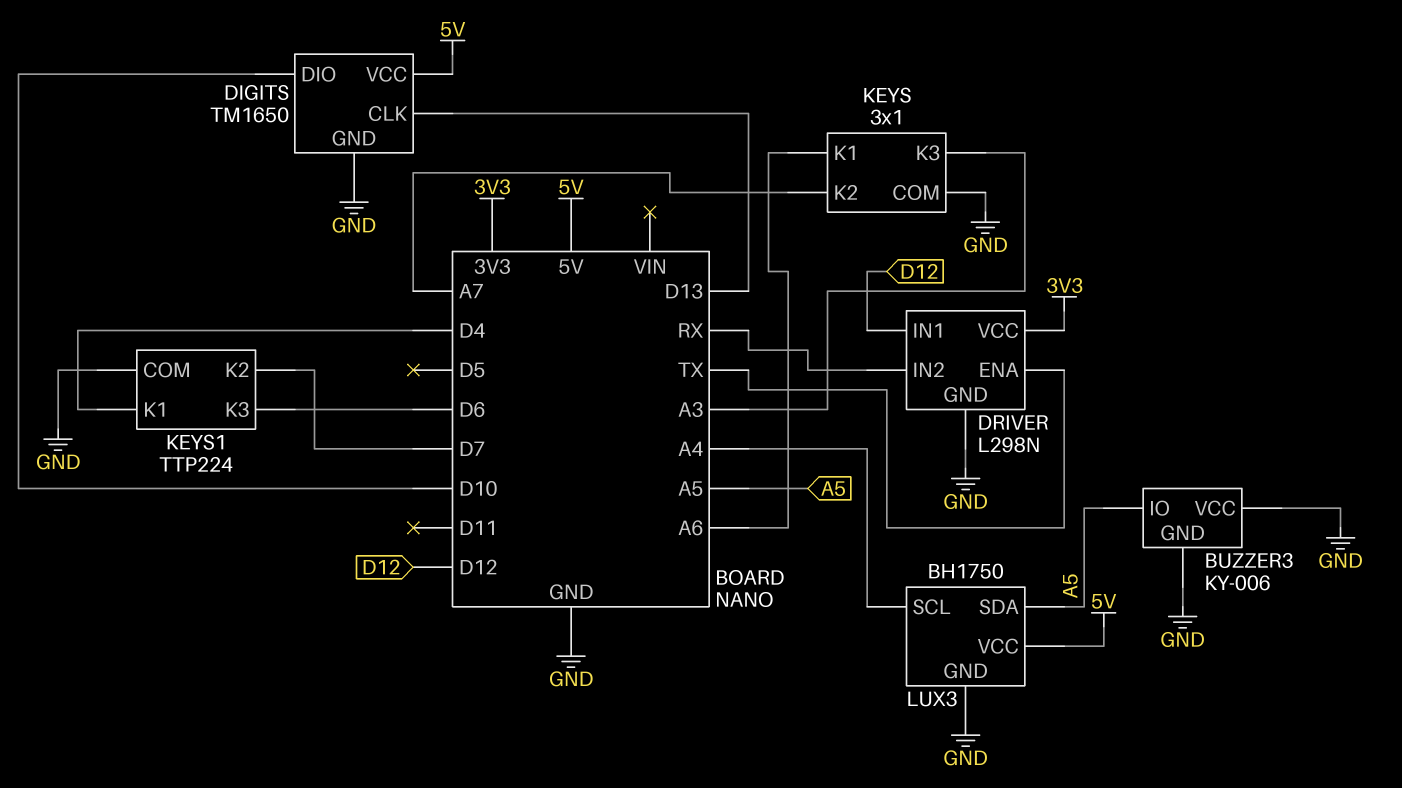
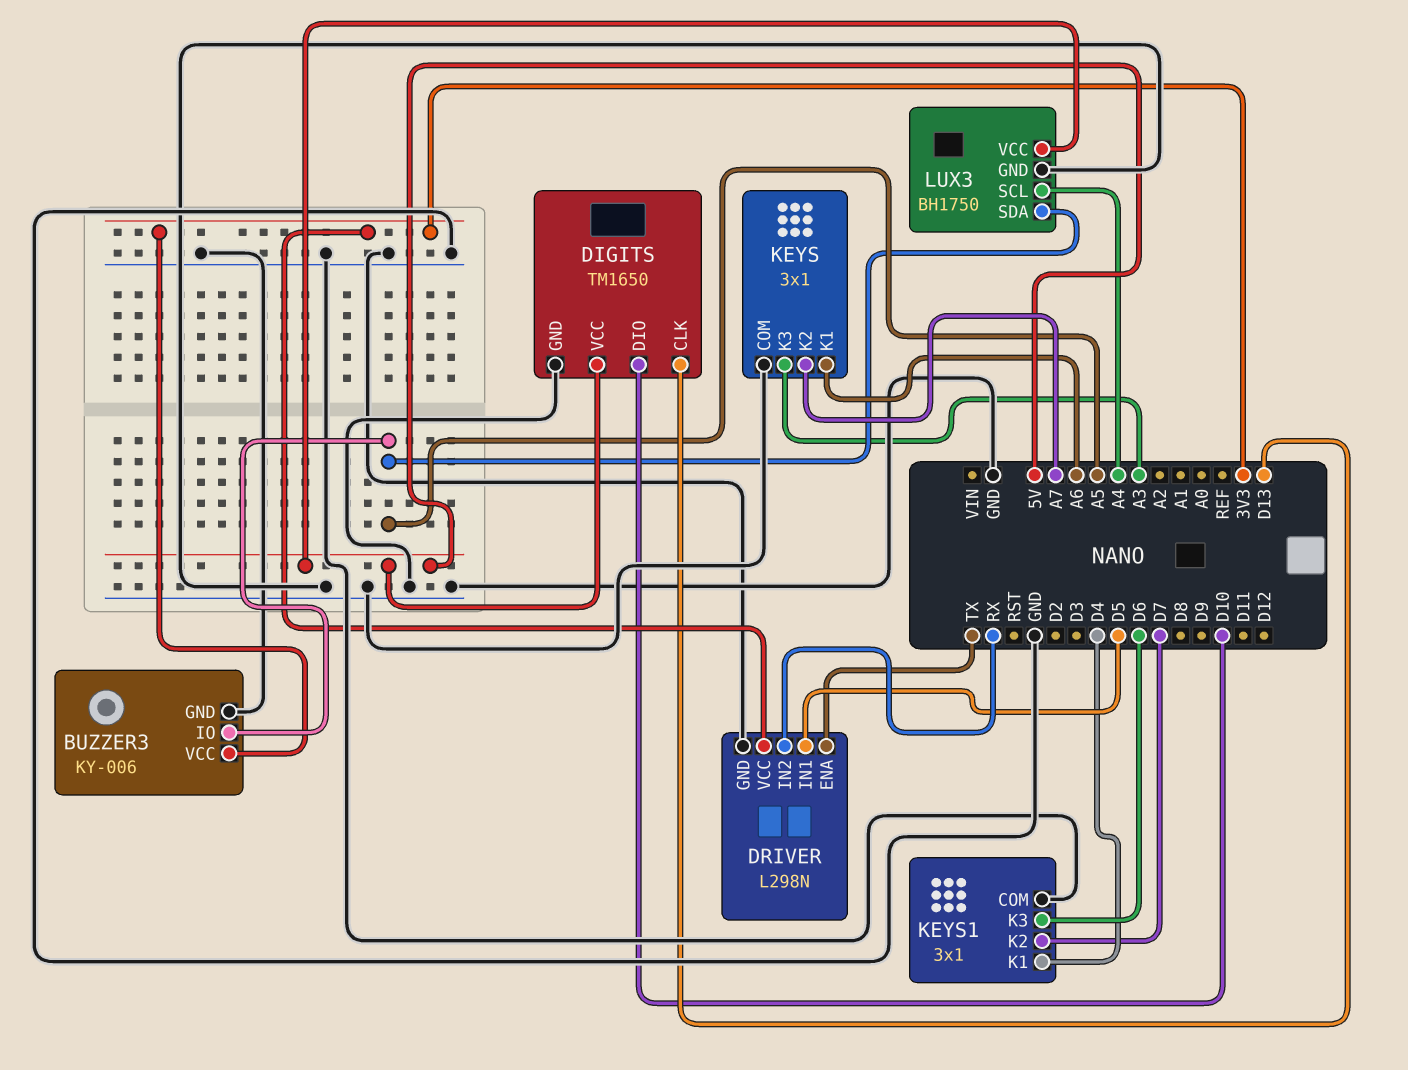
BUZZER3 pin VCC: GND -> 3V3
DRIVER pin IN1: D12 -> D5
KEYS1: TTP224 -> 3x1

